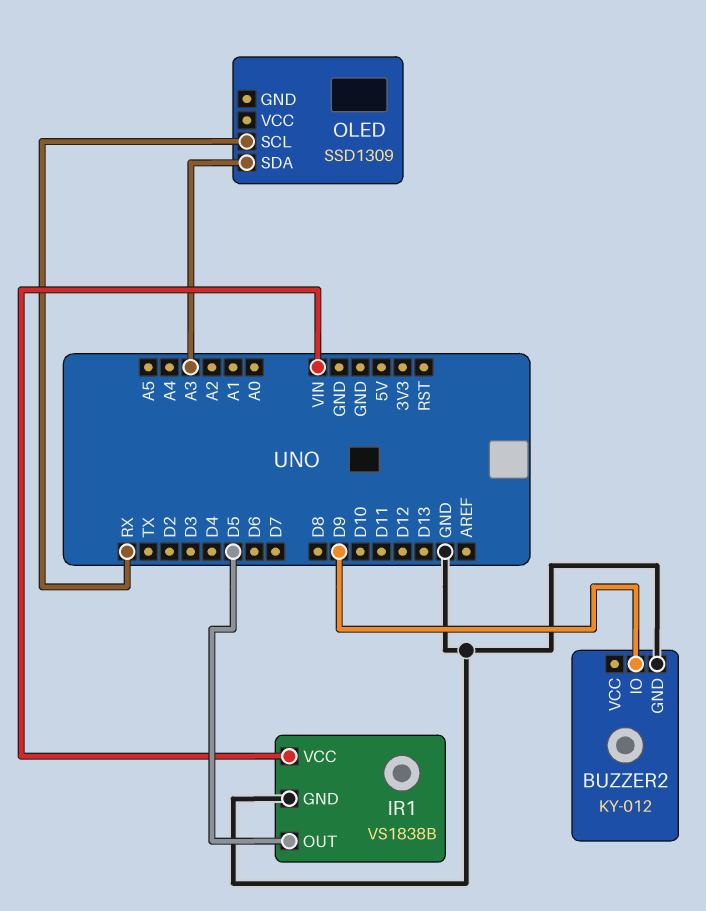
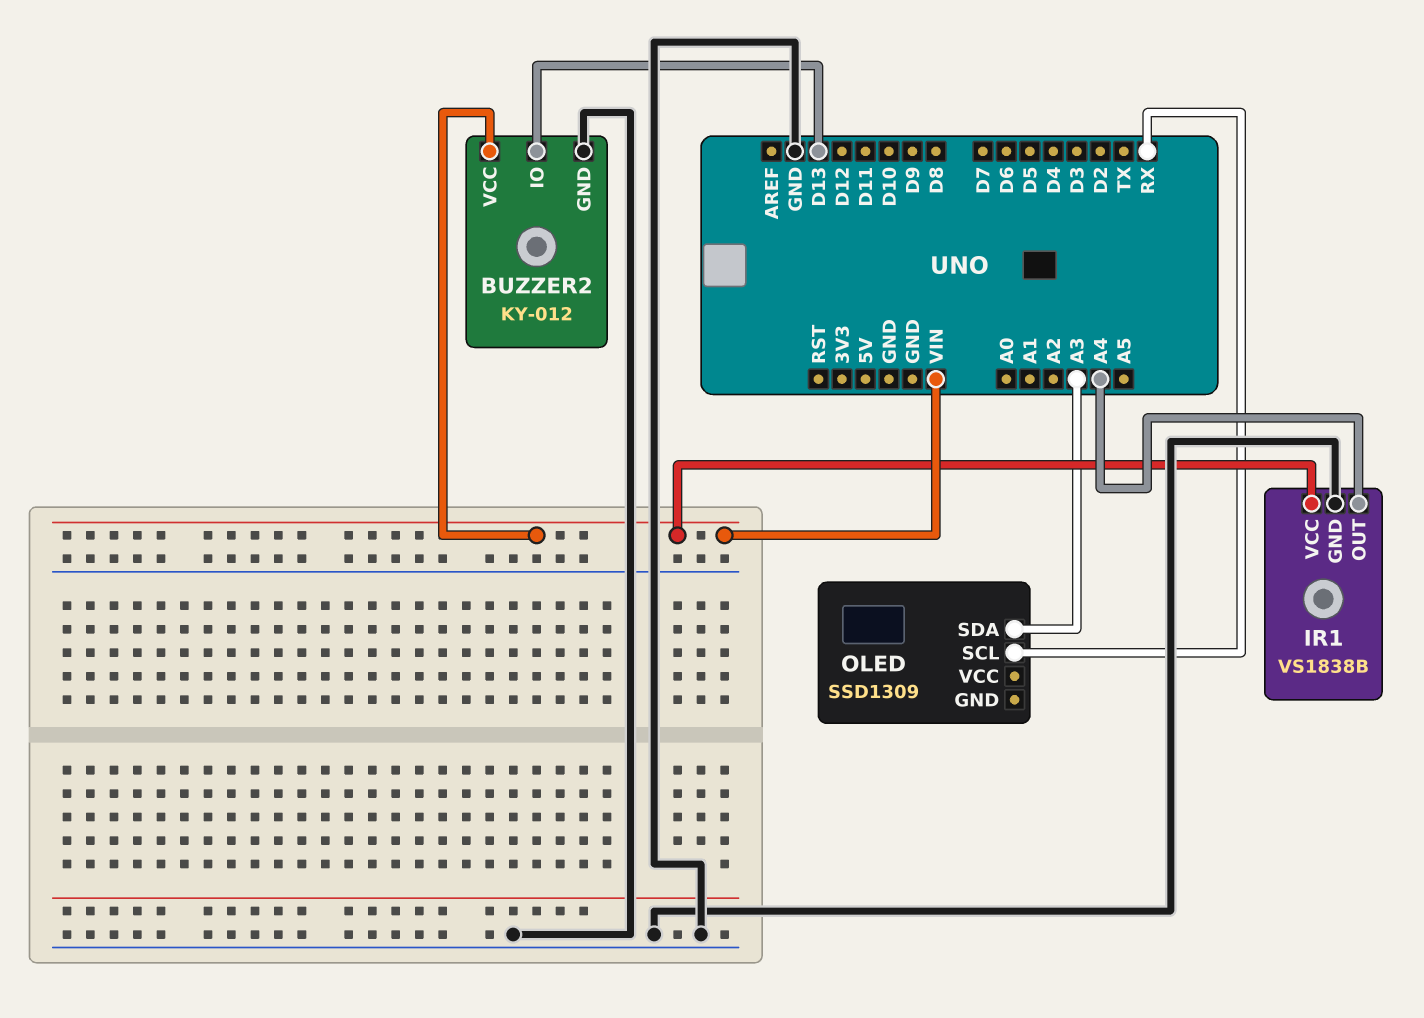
BUZZER2 pin IO: D9 -> D13
BUZZER2 pin VCC: none -> VIN
IR1 pin OUT: D5 -> A4

